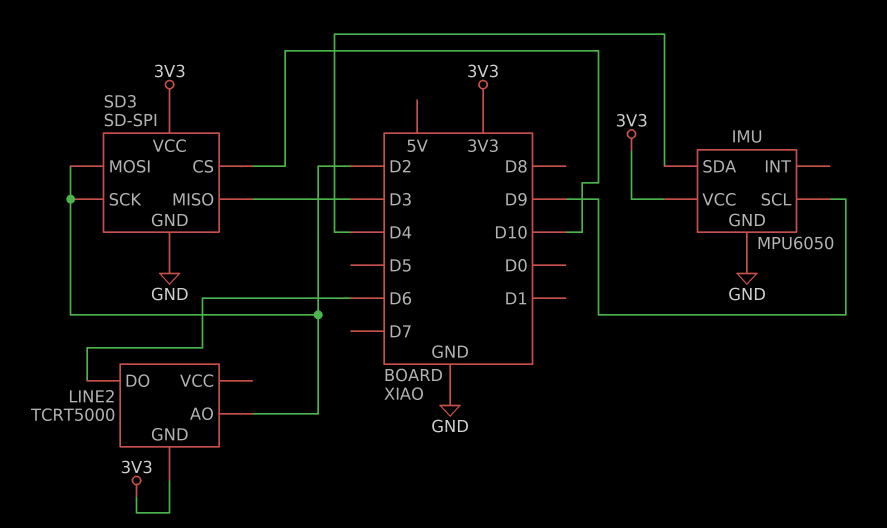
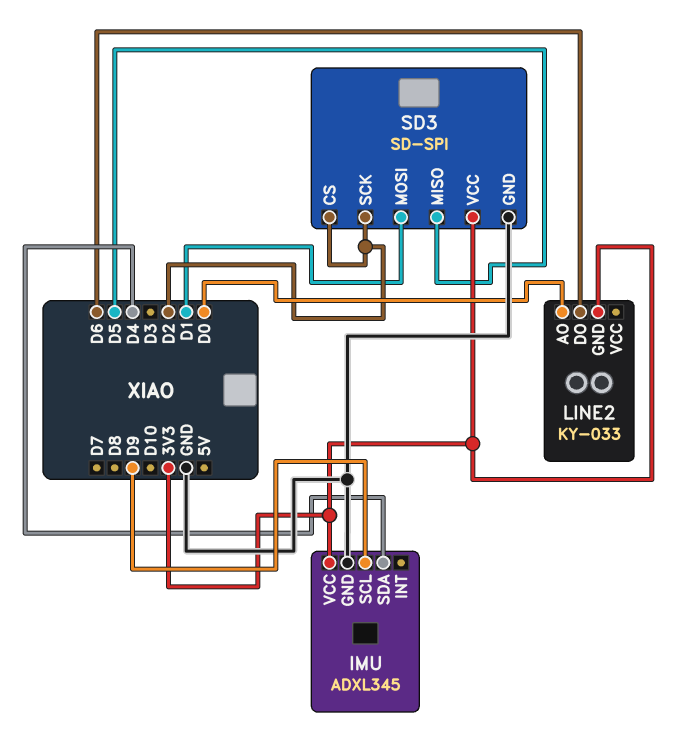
IMU: MPU6050 -> ADXL345
LINE2: TCRT5000 -> KY-033
LINE2 pin AO: D2 -> D0
SD3 pin CS: D10 -> D2
SD3 pin MISO: D3 -> D5
SD3 pin MOSI: D2 -> D1

